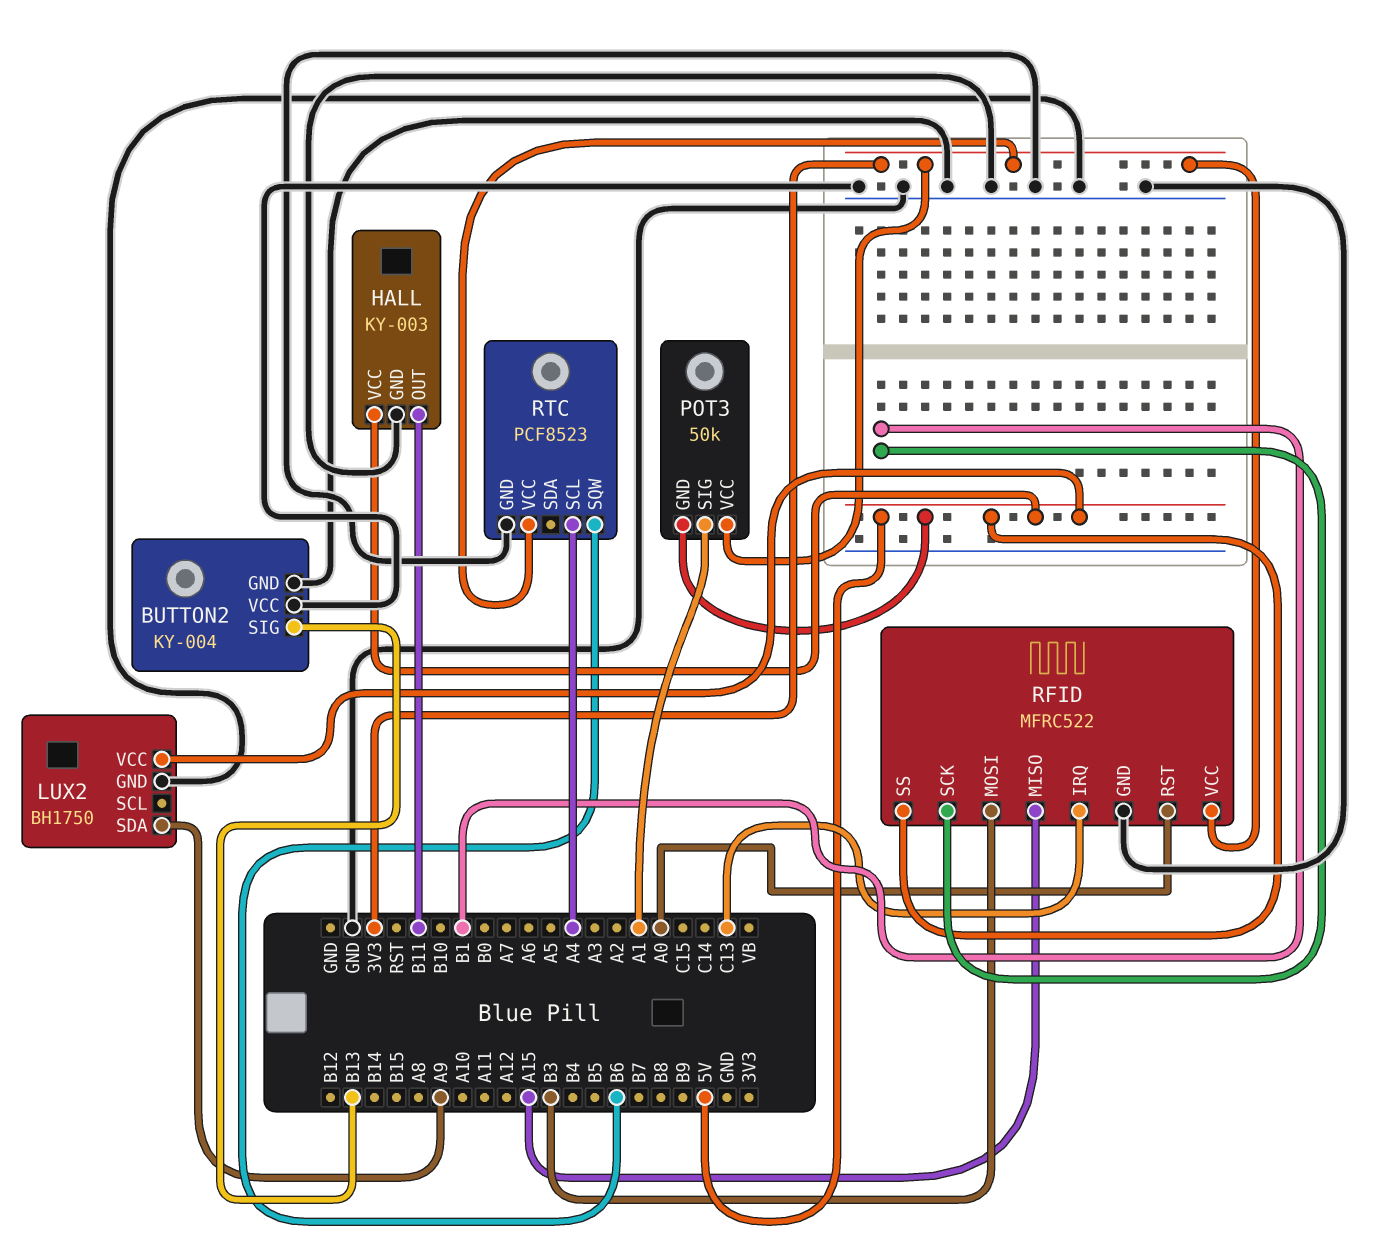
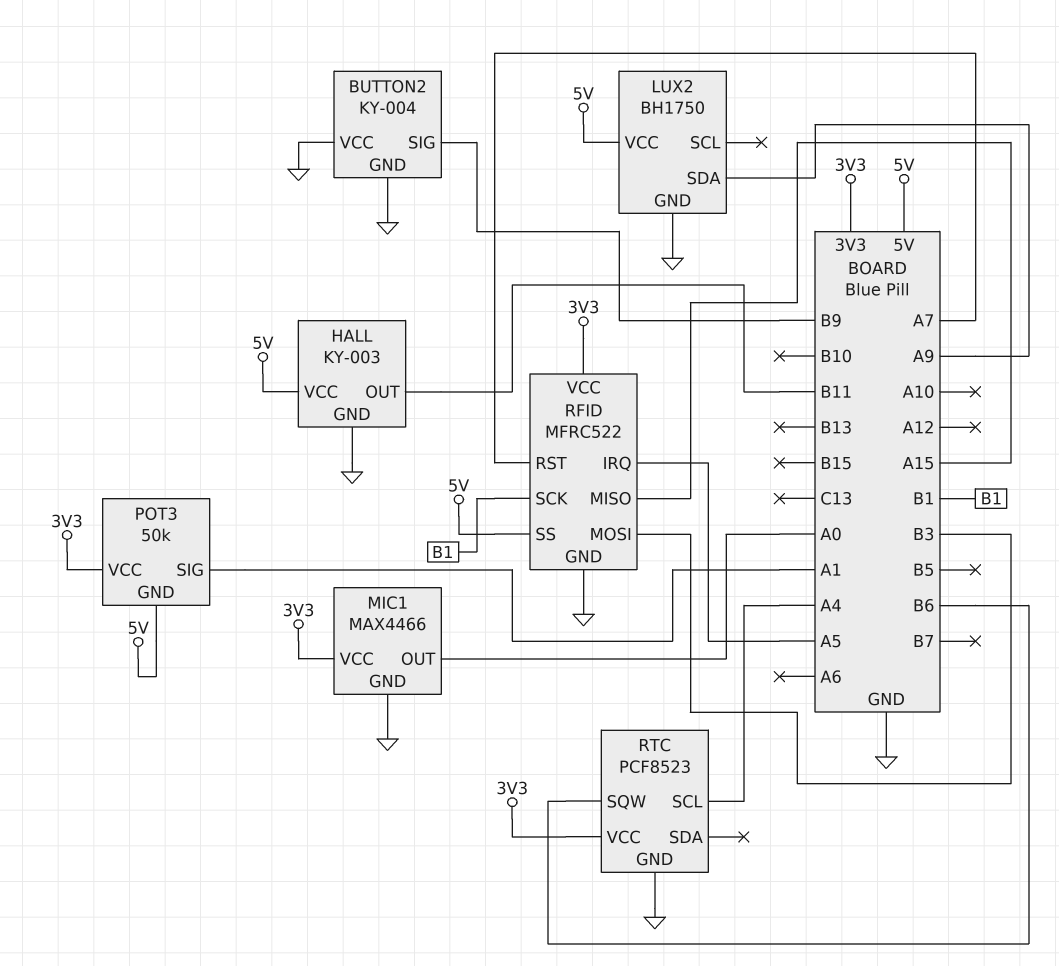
BUTTON2 pin SIG: B13 -> B9
MIC1: none -> MAX4466
MIC1 pin GND: none -> GND
MIC1 pin OUT: none -> A0
MIC1 pin VCC: none -> 3V3
RFID pin IRQ: C13 -> A5
RFID pin RST: A0 -> A7

